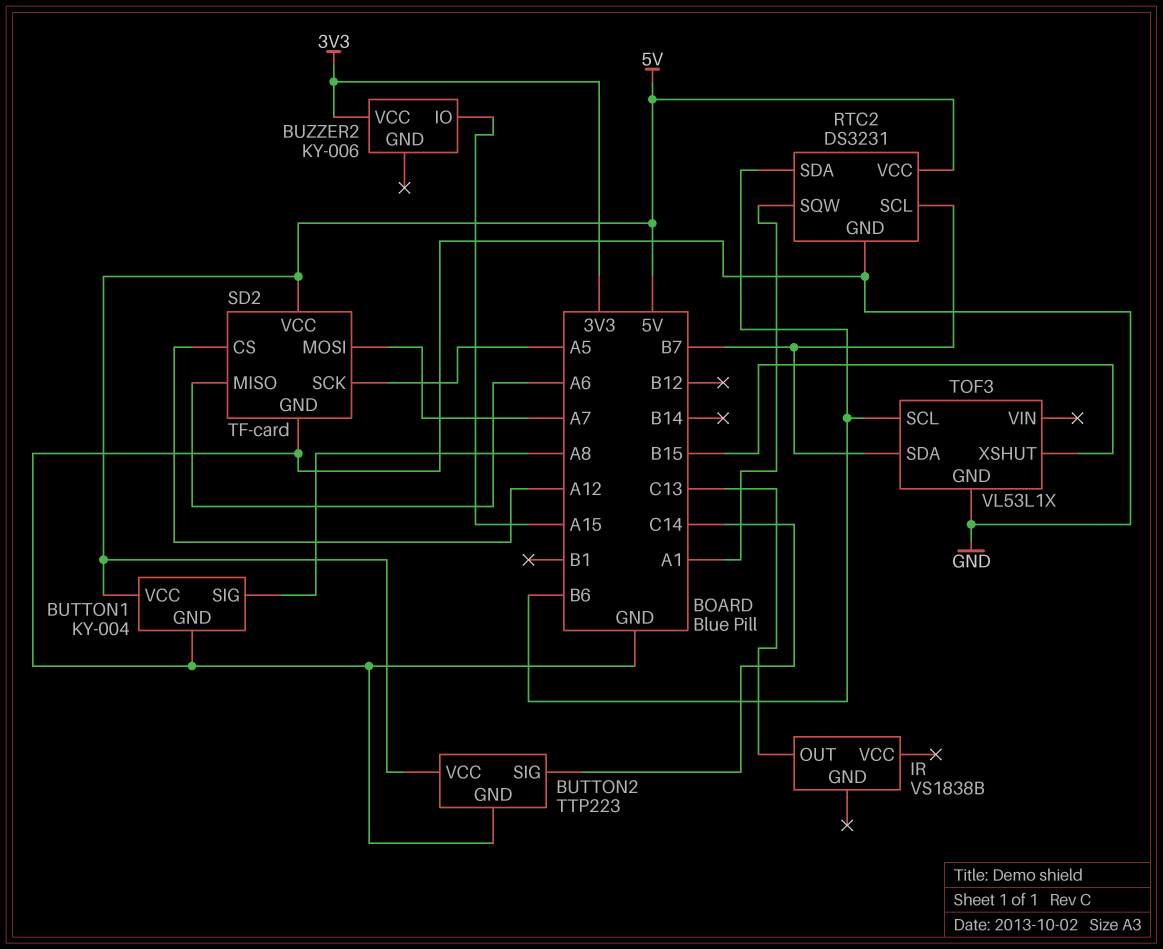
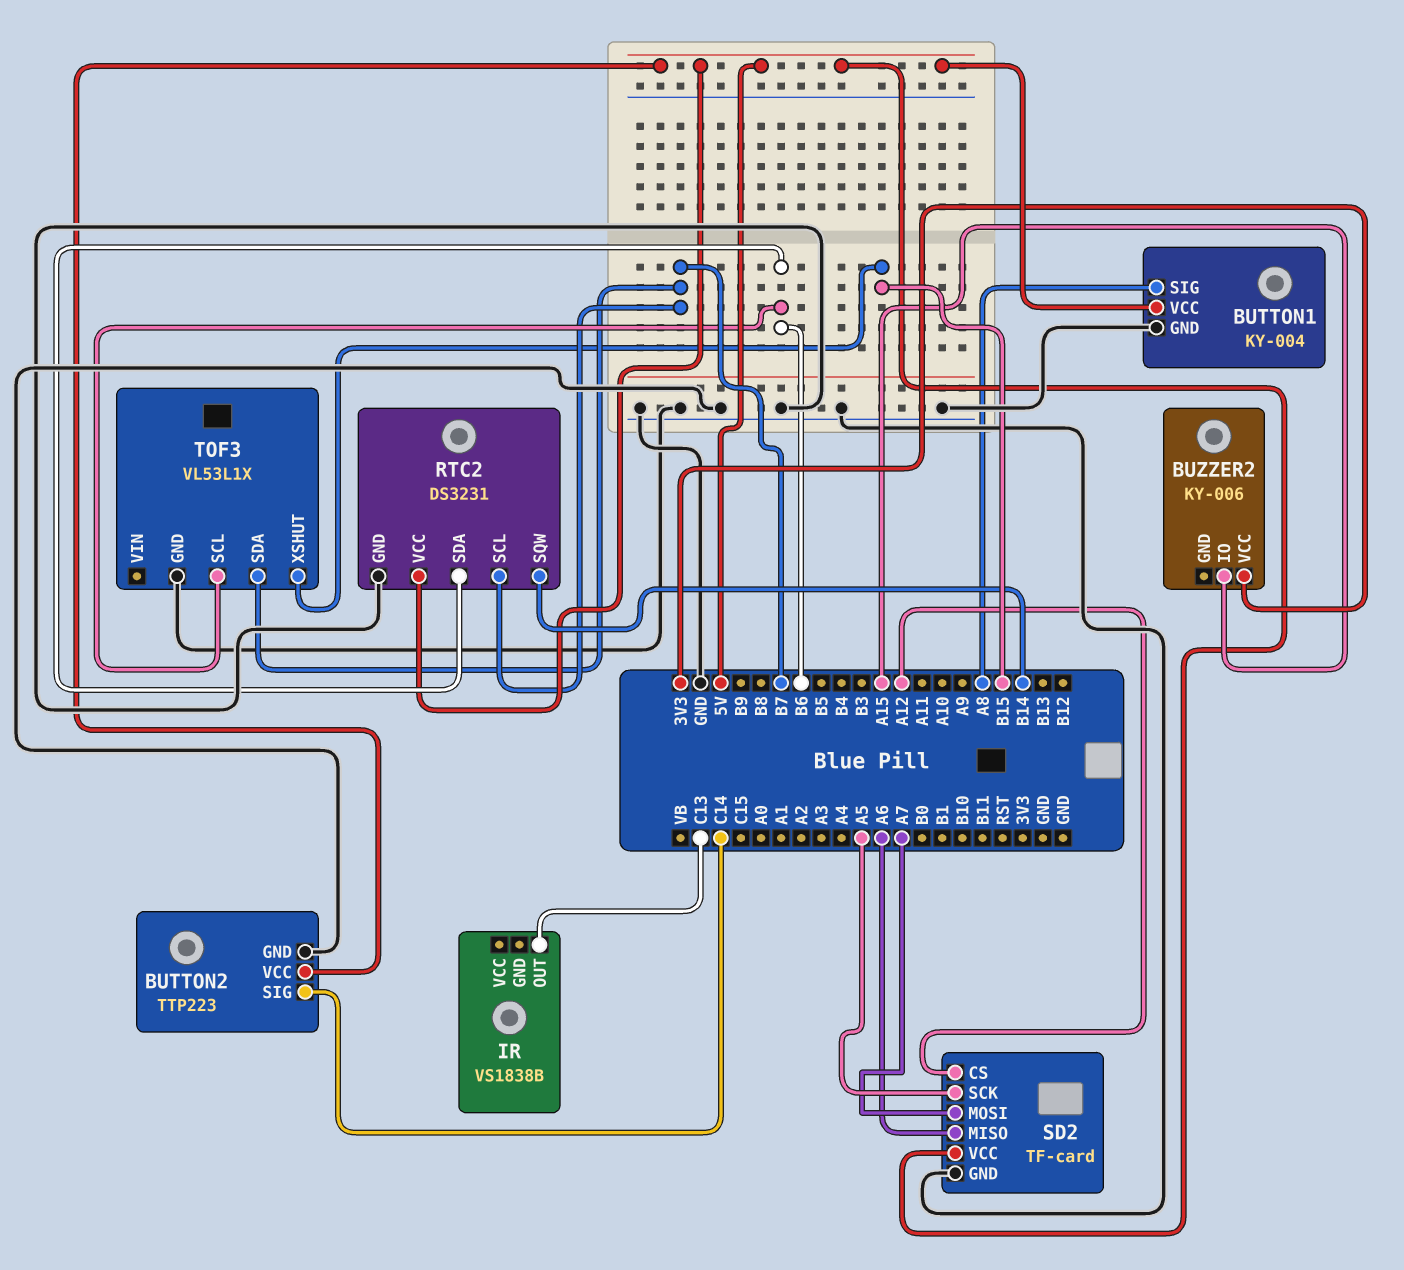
RTC2 pin SQW: A1 -> B14

